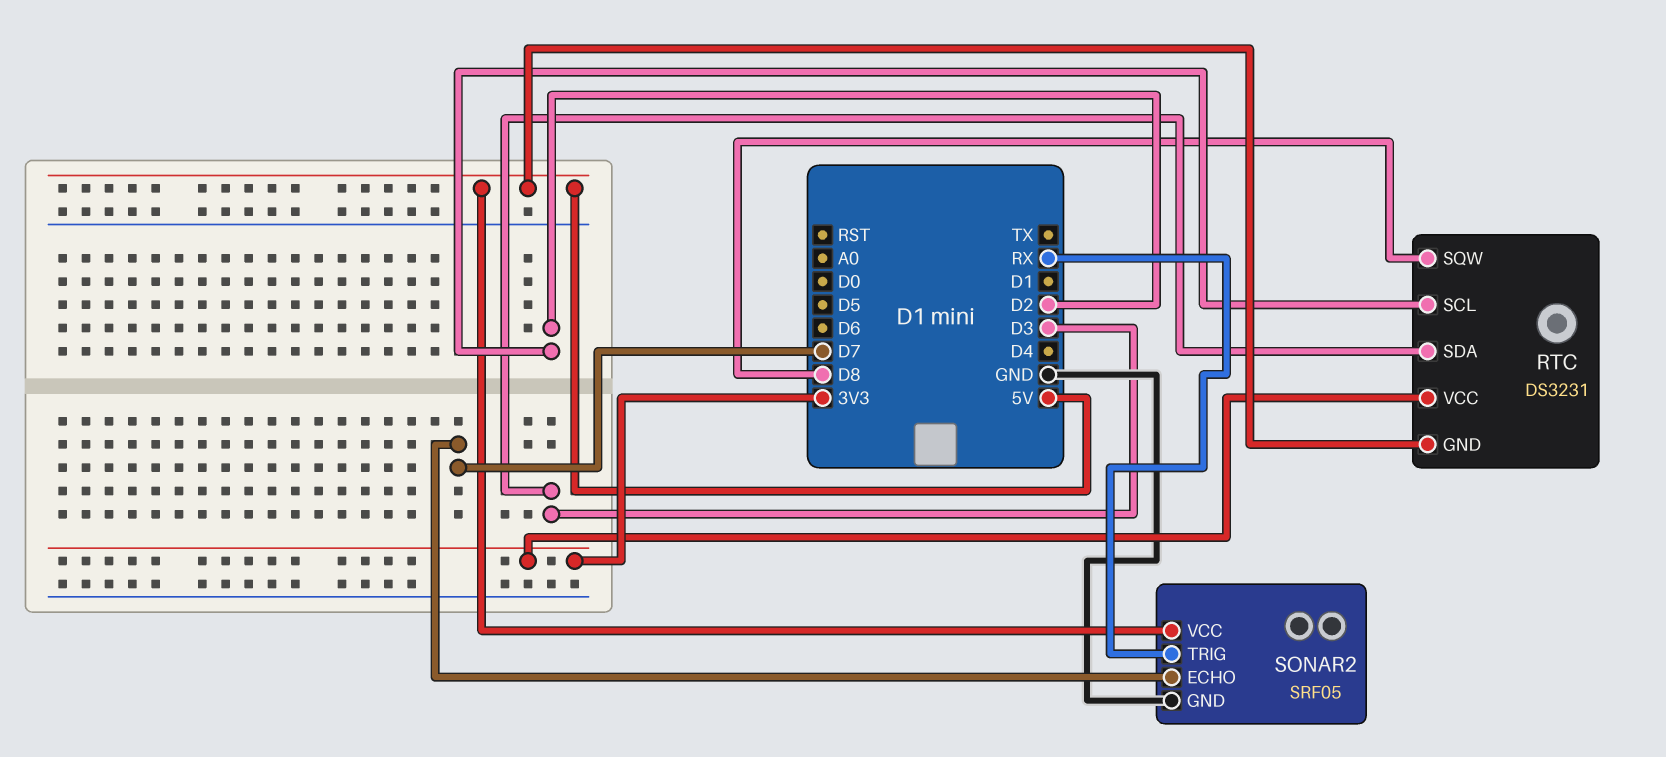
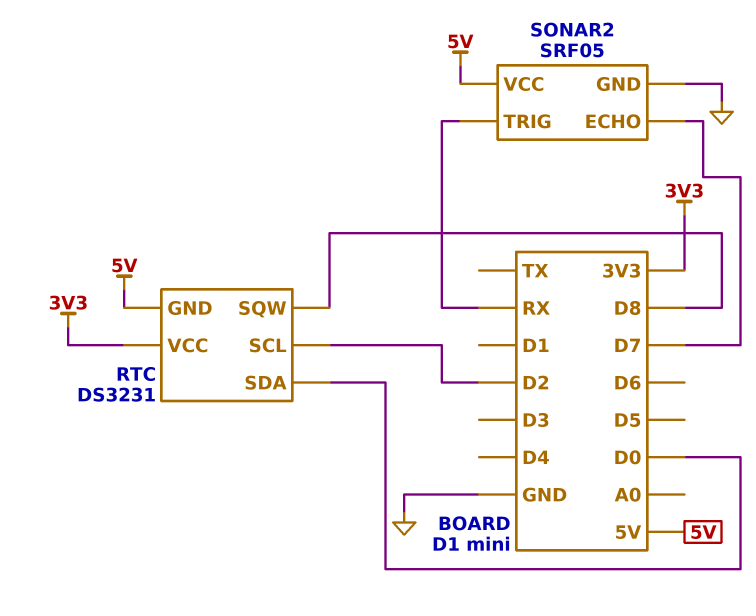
RTC pin SDA: D3 -> D0

